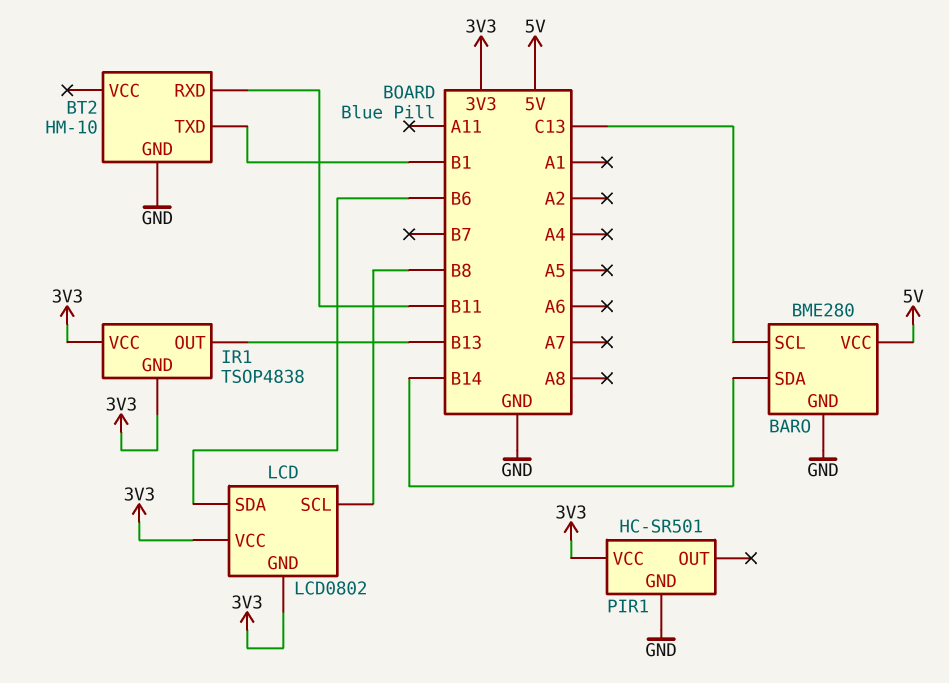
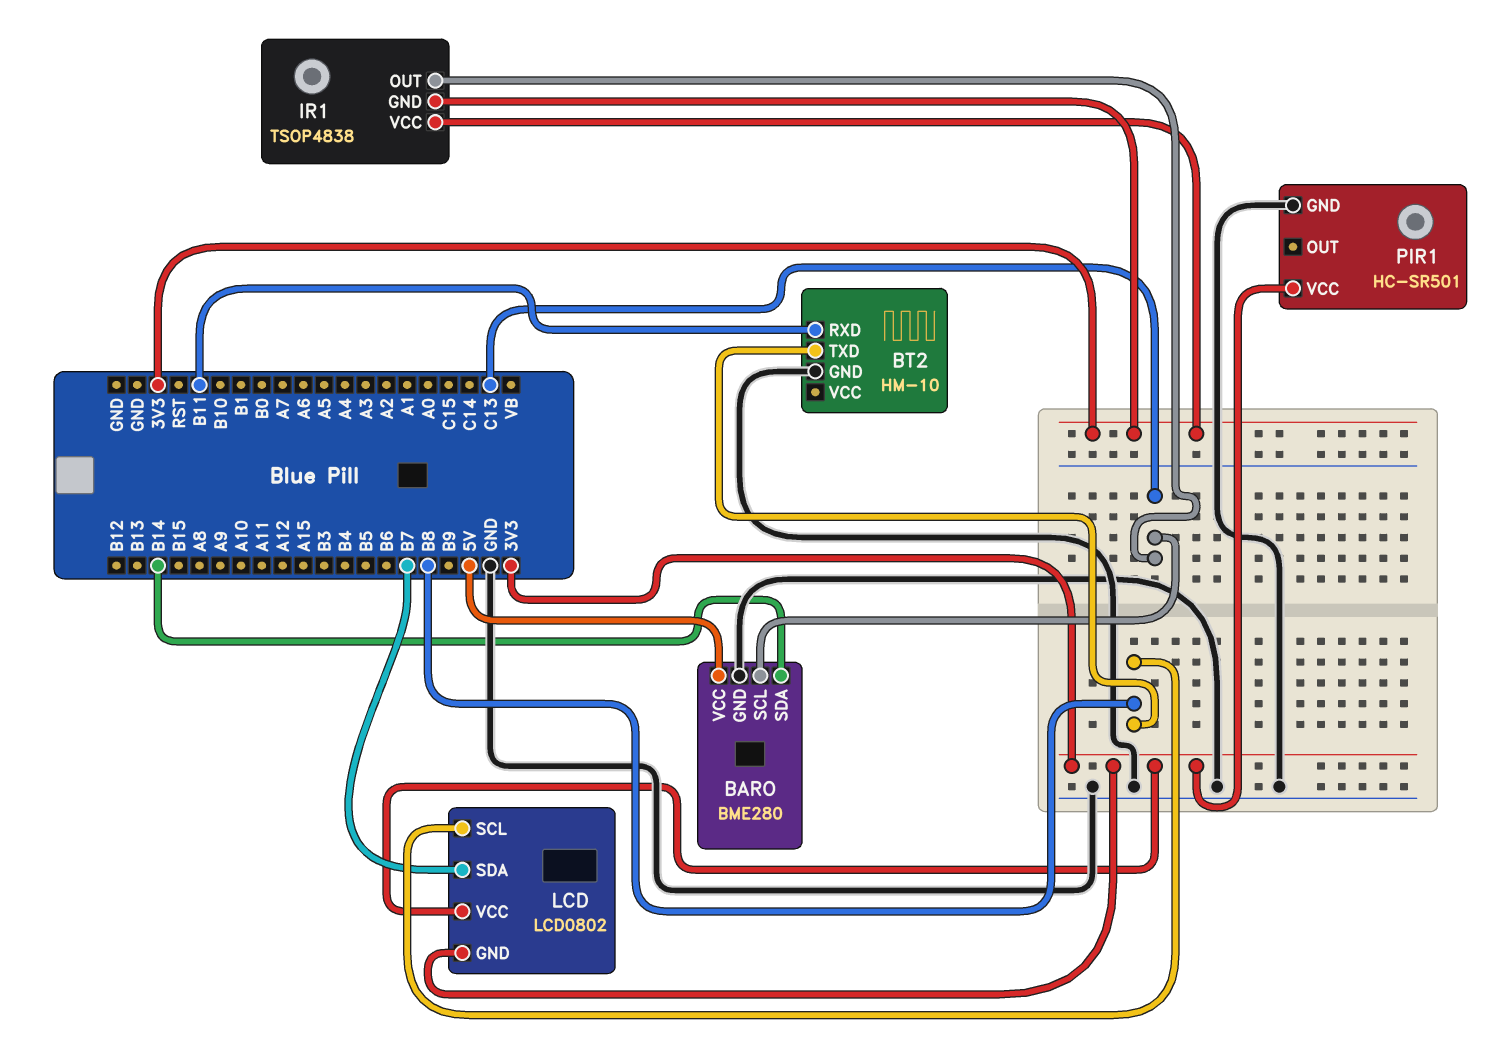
BT2 pin TXD: B1 -> B8
IR1 pin OUT: B13 -> C13
LCD pin SDA: B6 -> B7

